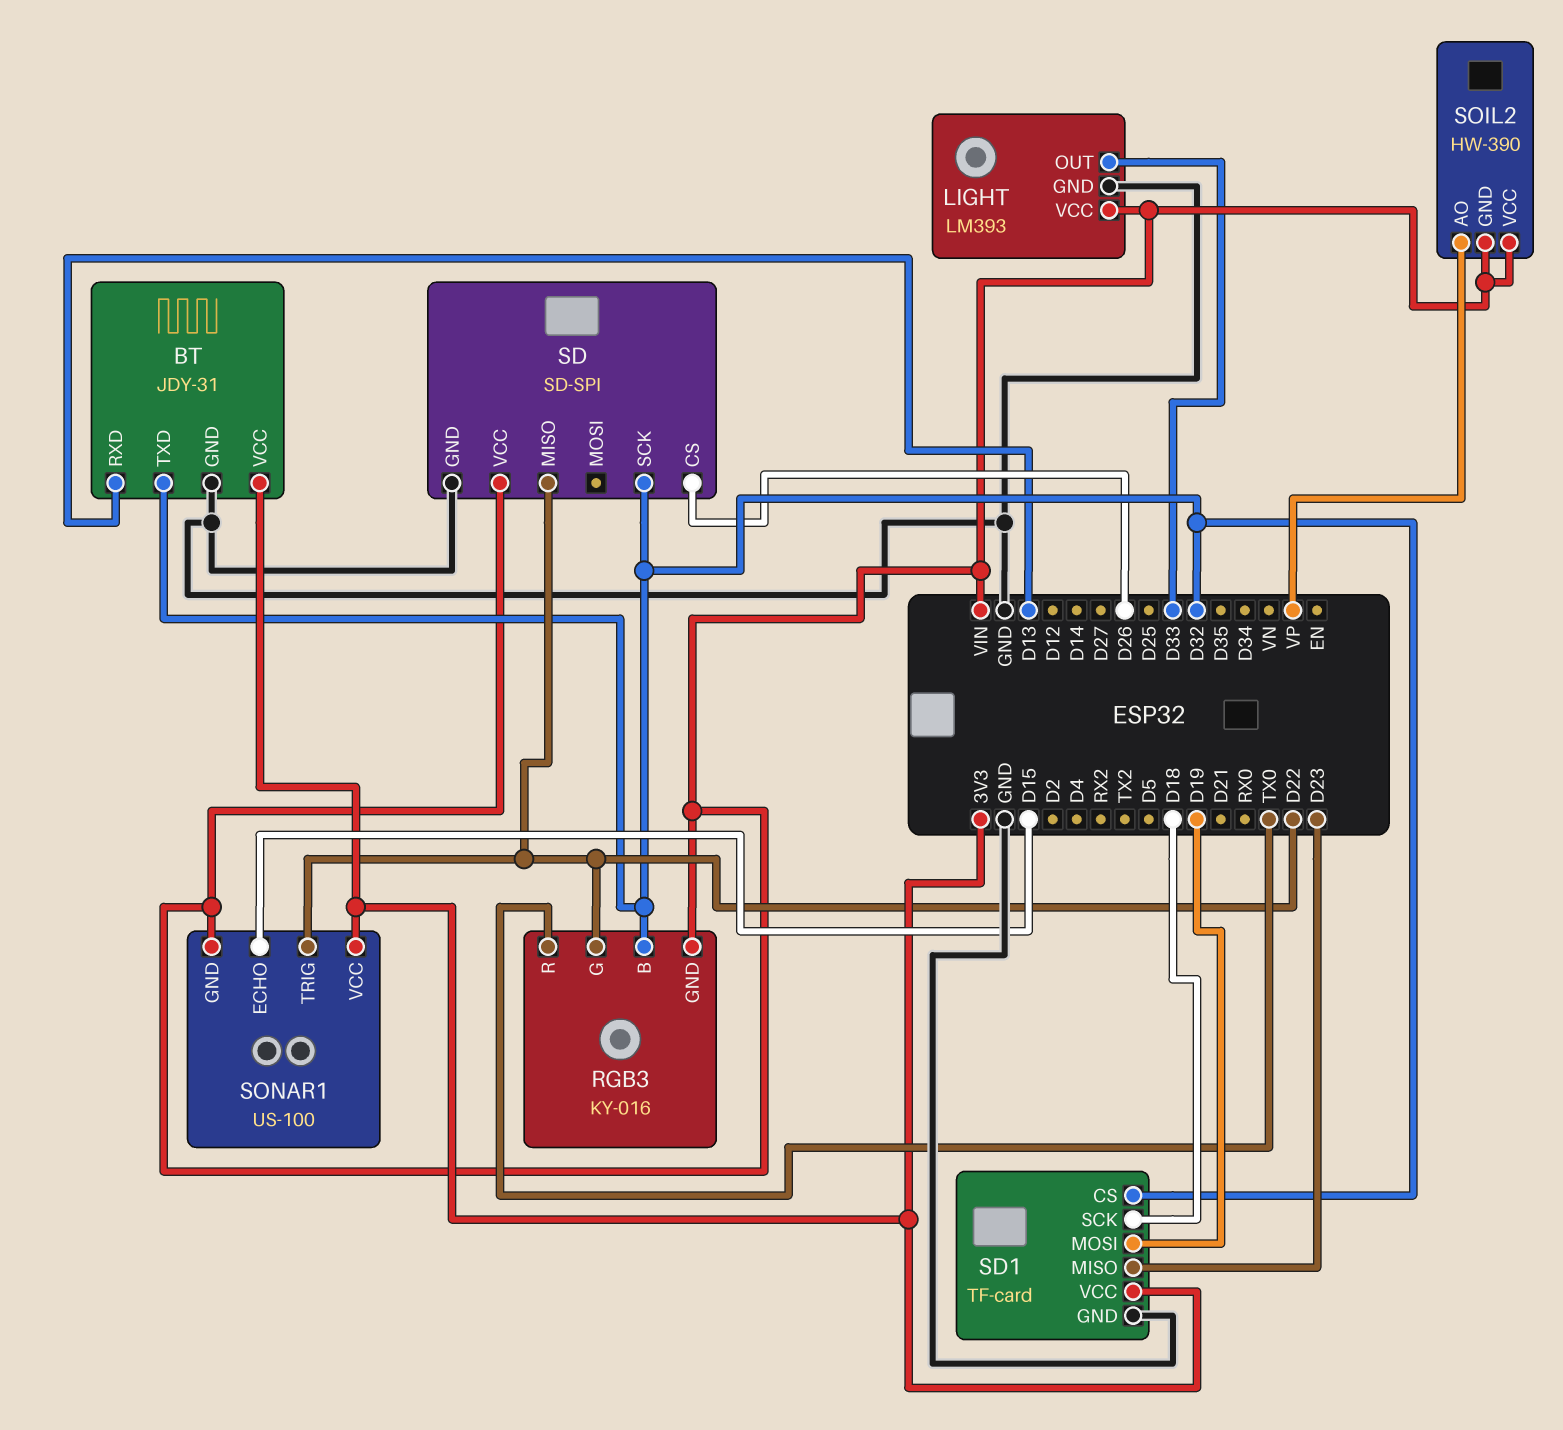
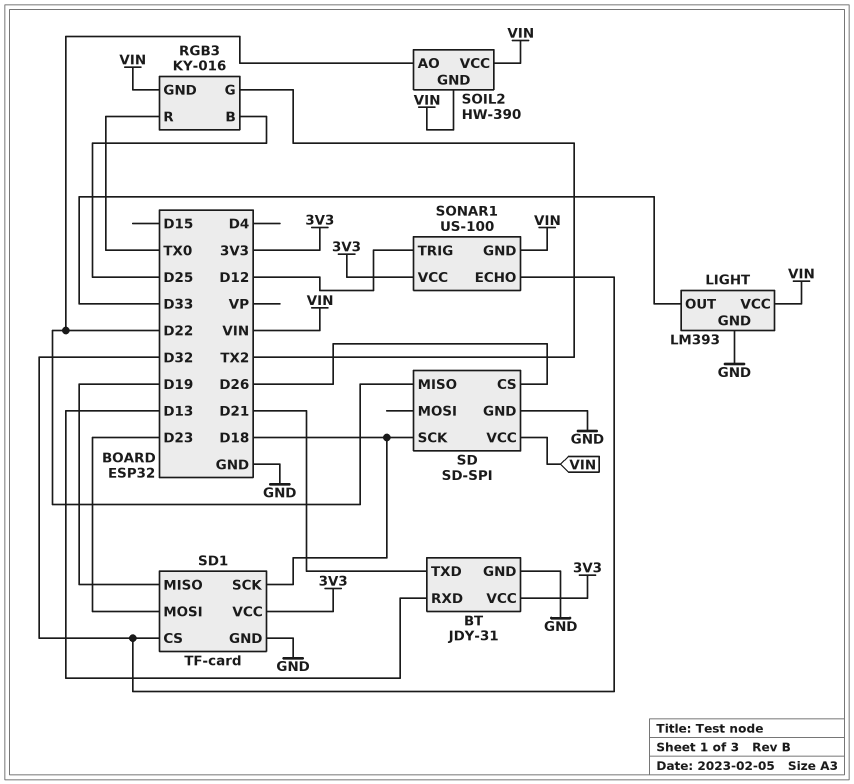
BT pin TXD: D32 -> D21
RGB3 pin B: D32 -> D25
RGB3 pin G: D22 -> TX2
SD pin SCK: D32 -> D18
SD1 pin MISO: D23 -> D19
SD1 pin MOSI: D19 -> D23
SOIL2 pin AO: VP -> D22
SONAR1 pin ECHO: D15 -> D32
SONAR1 pin TRIG: D22 -> D12

